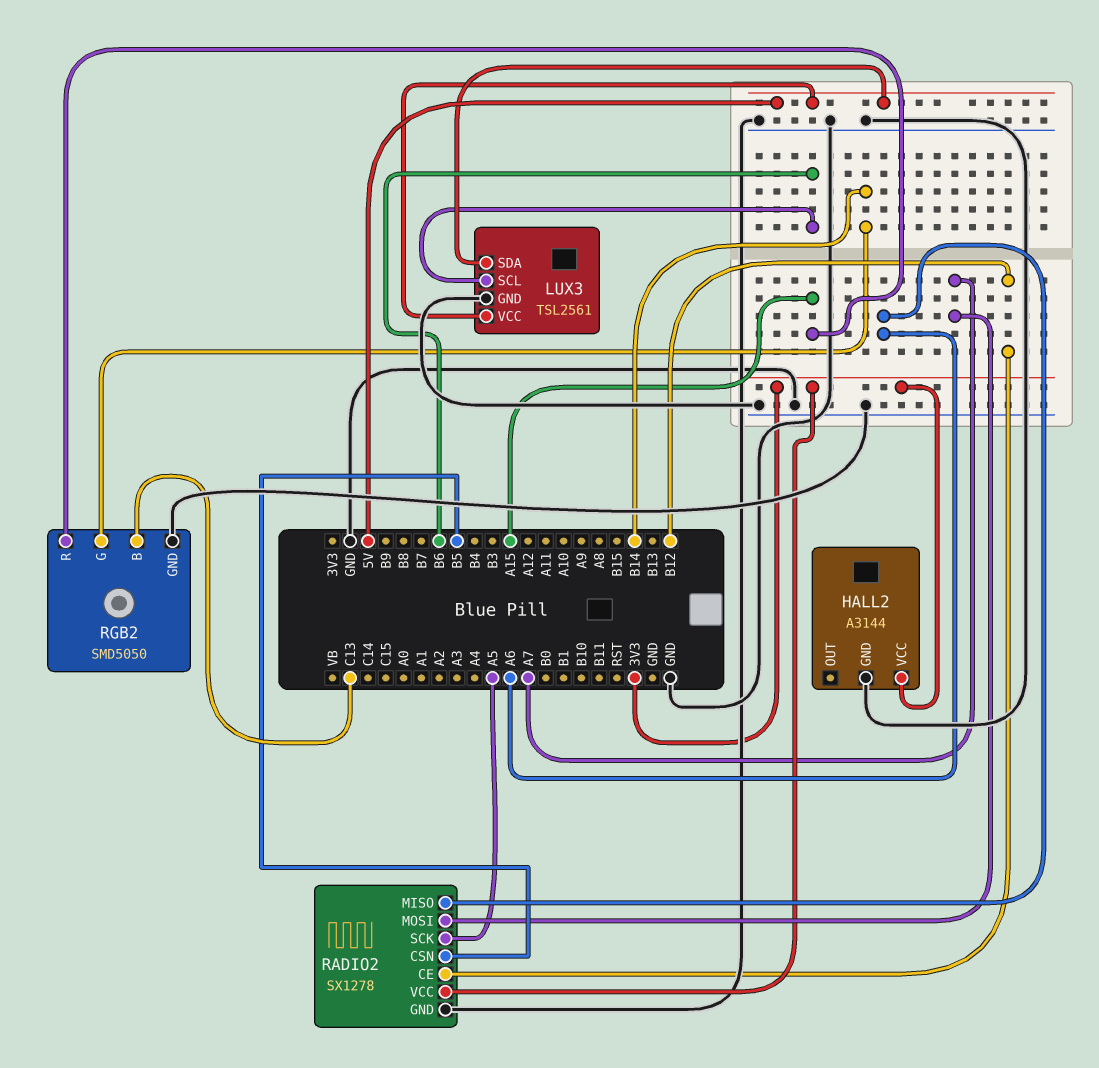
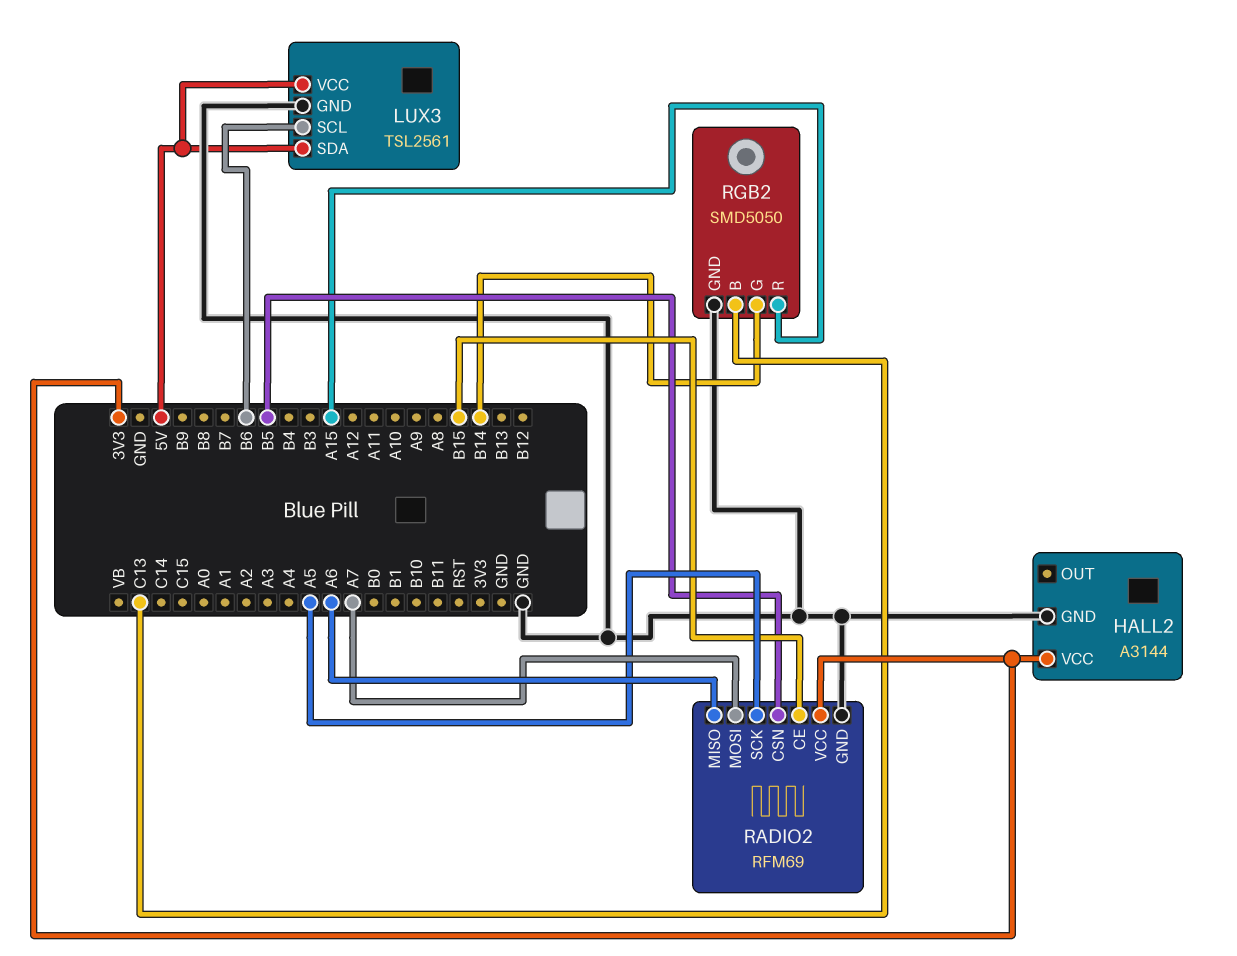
RADIO2: SX1278 -> RFM69
RADIO2 pin CE: B12 -> B15

